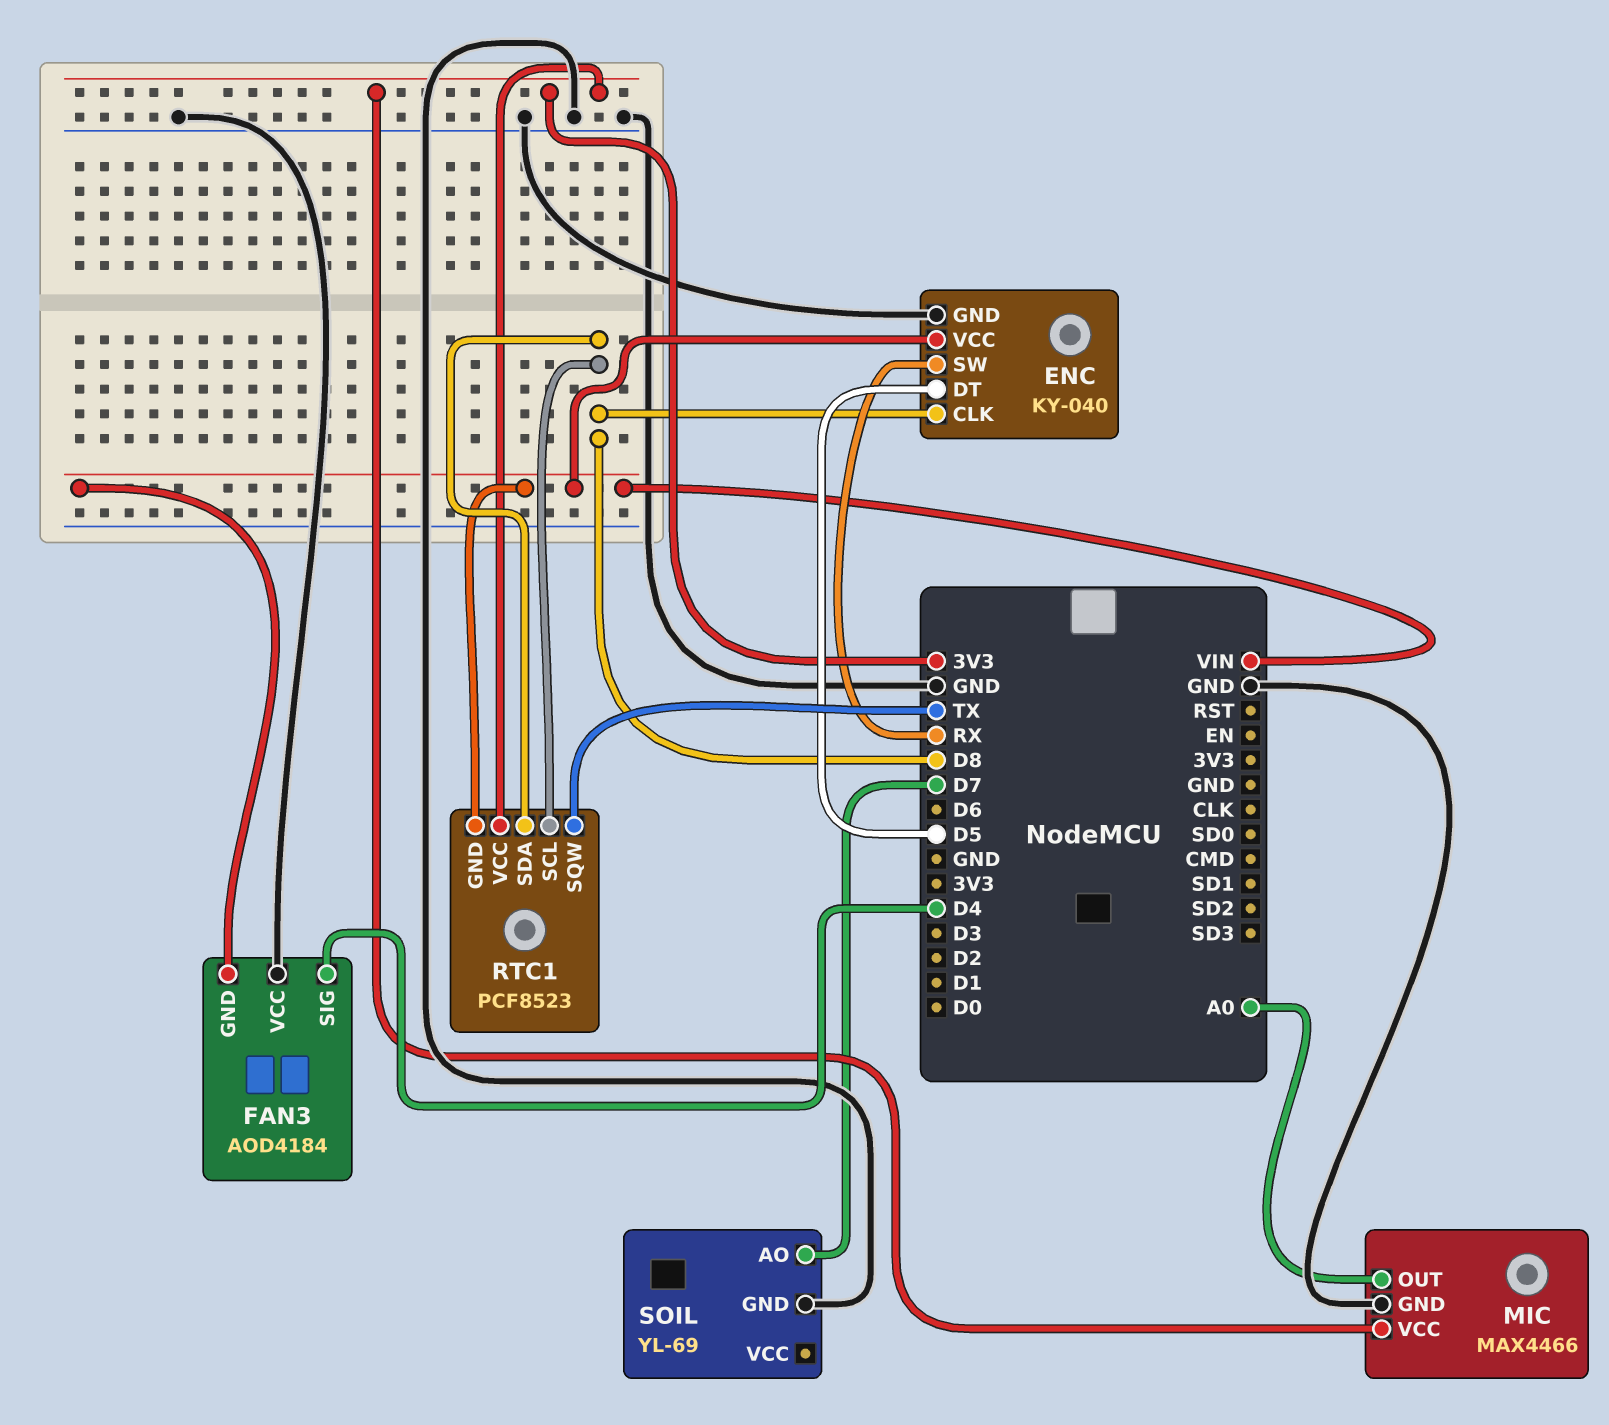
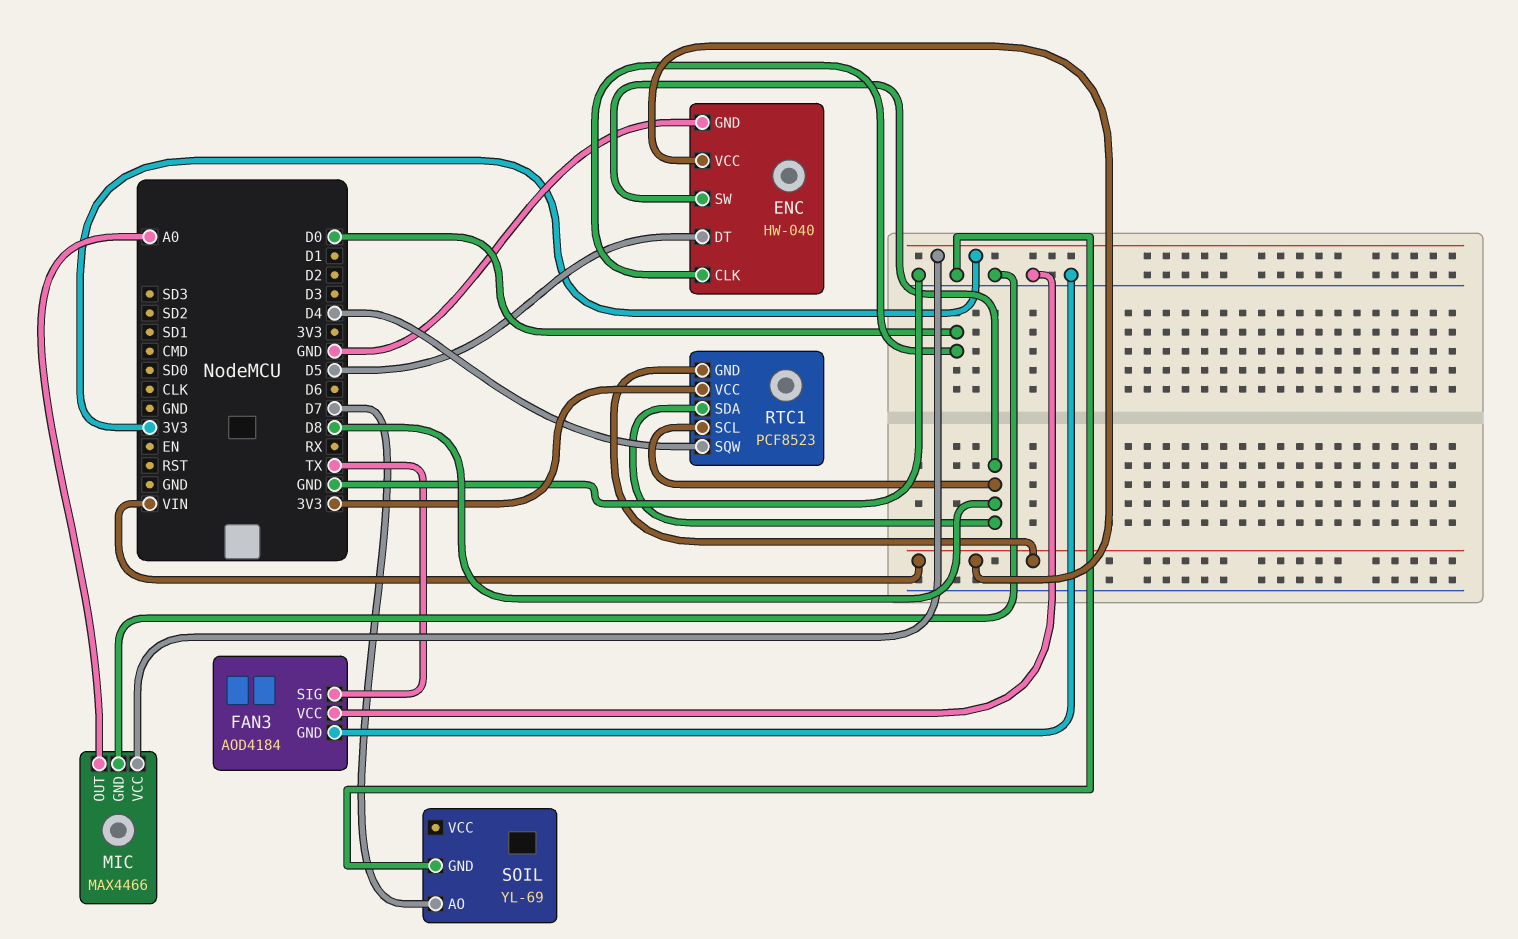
ENC: KY-040 -> HW-040
ENC pin CLK: D8 -> D0
ENC pin SW: RX -> D8
FAN3 pin GND: VIN -> GND
FAN3 pin SIG: D4 -> TX
RTC1 pin SQW: TX -> D4

